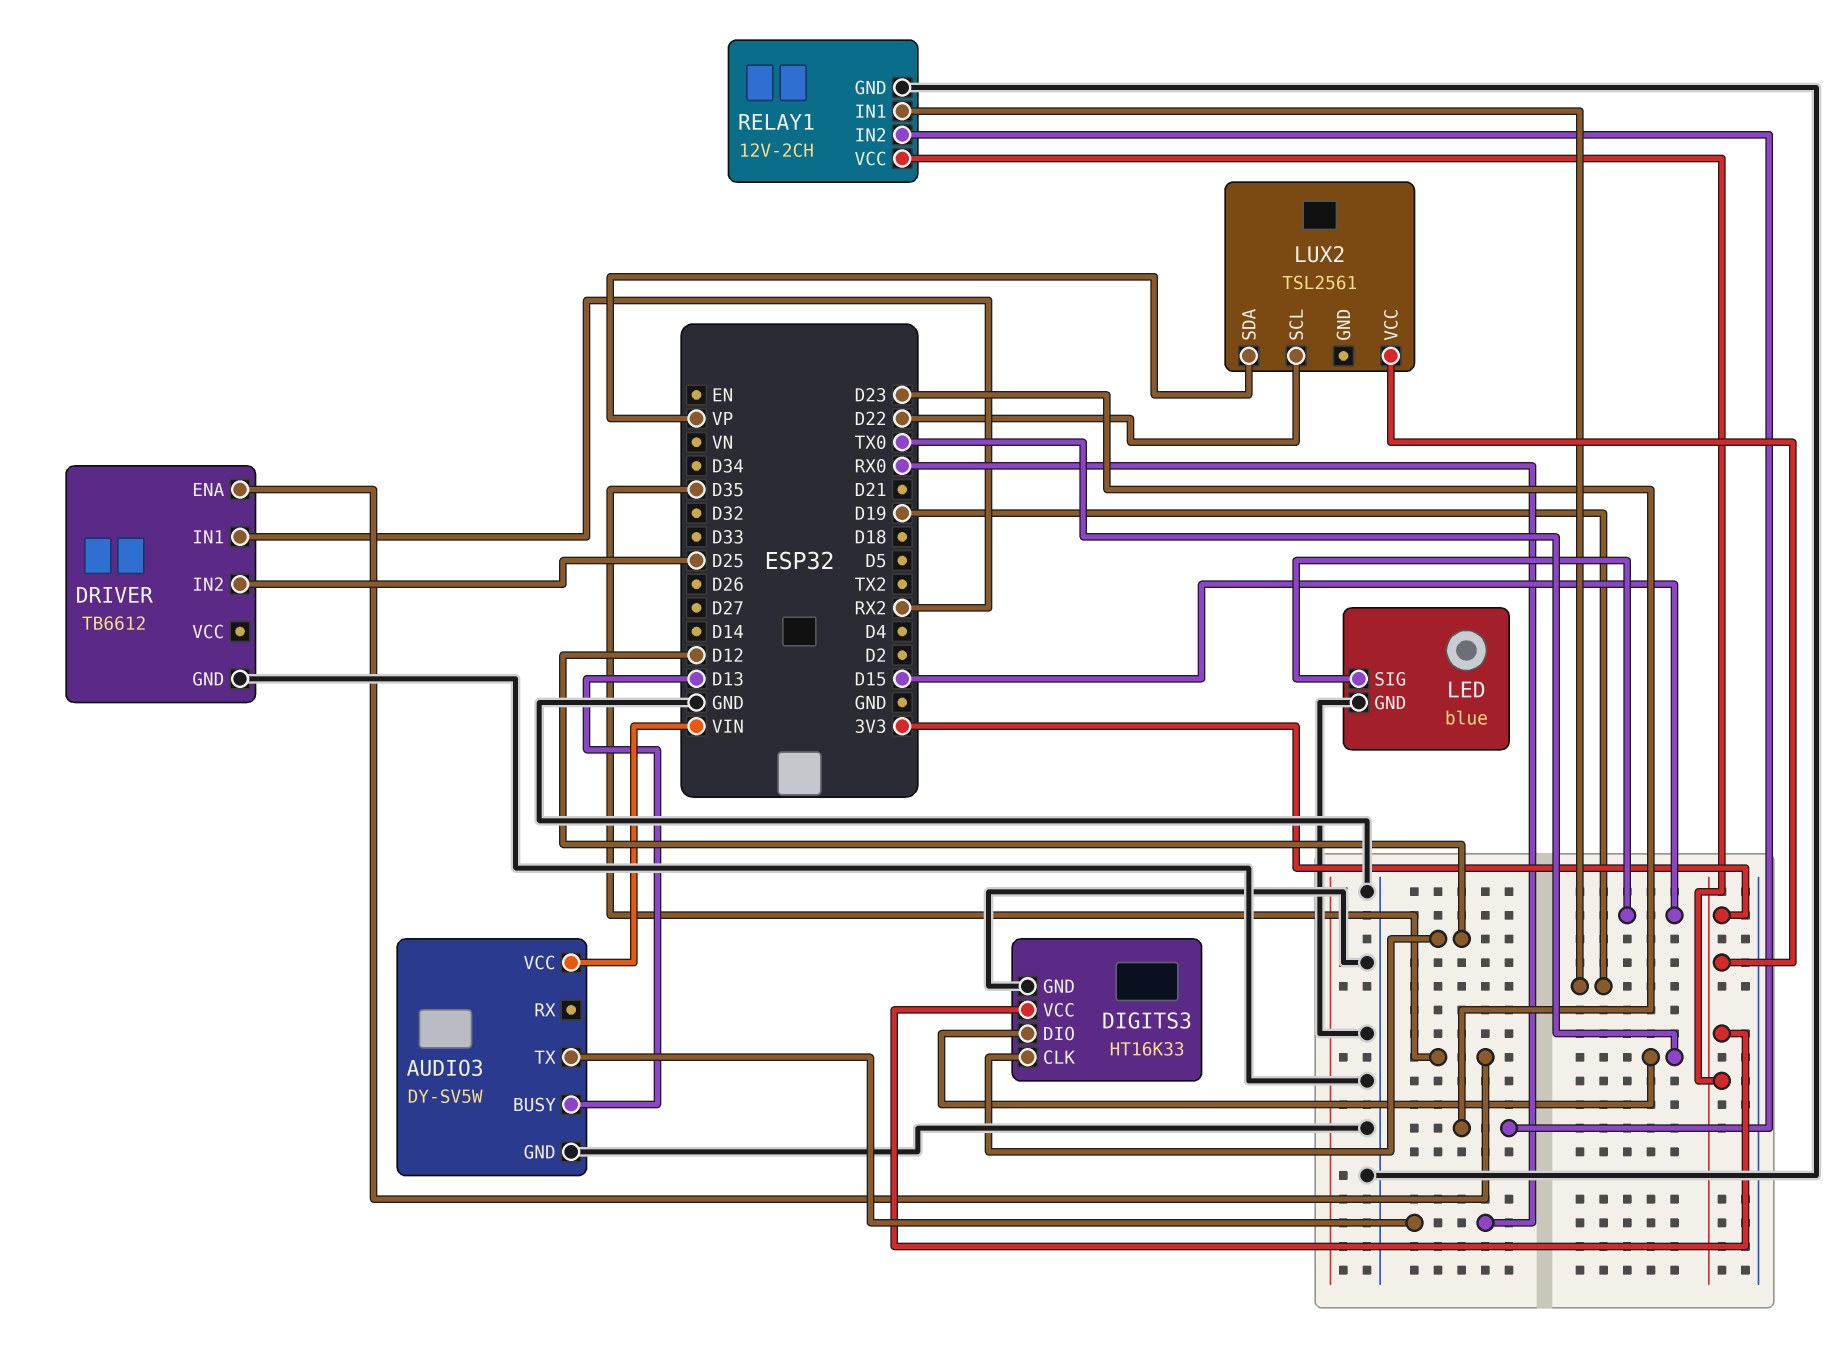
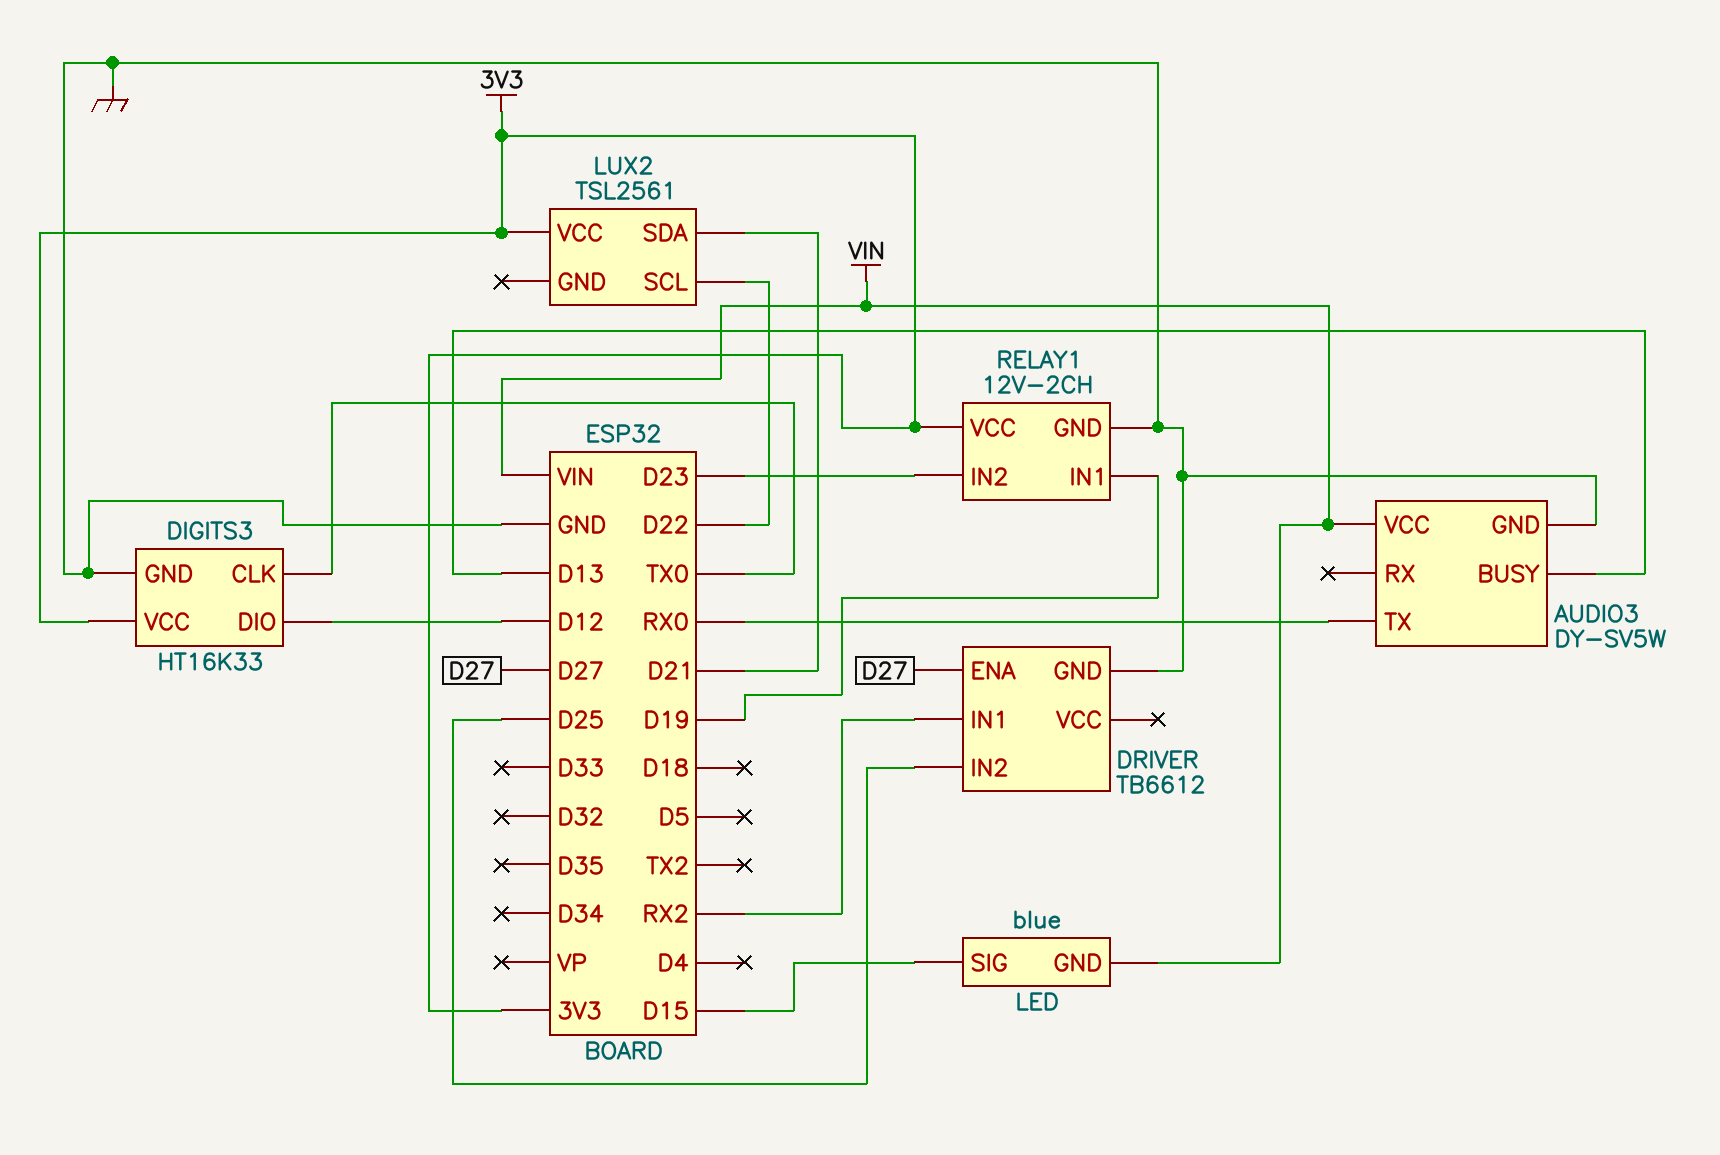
DIGITS3 pin CLK: D12 -> TX0
DIGITS3 pin DIO: TX0 -> D12
DRIVER pin ENA: D35 -> D27
LED pin GND: GND -> VIN
LUX2 pin SDA: VP -> D21

